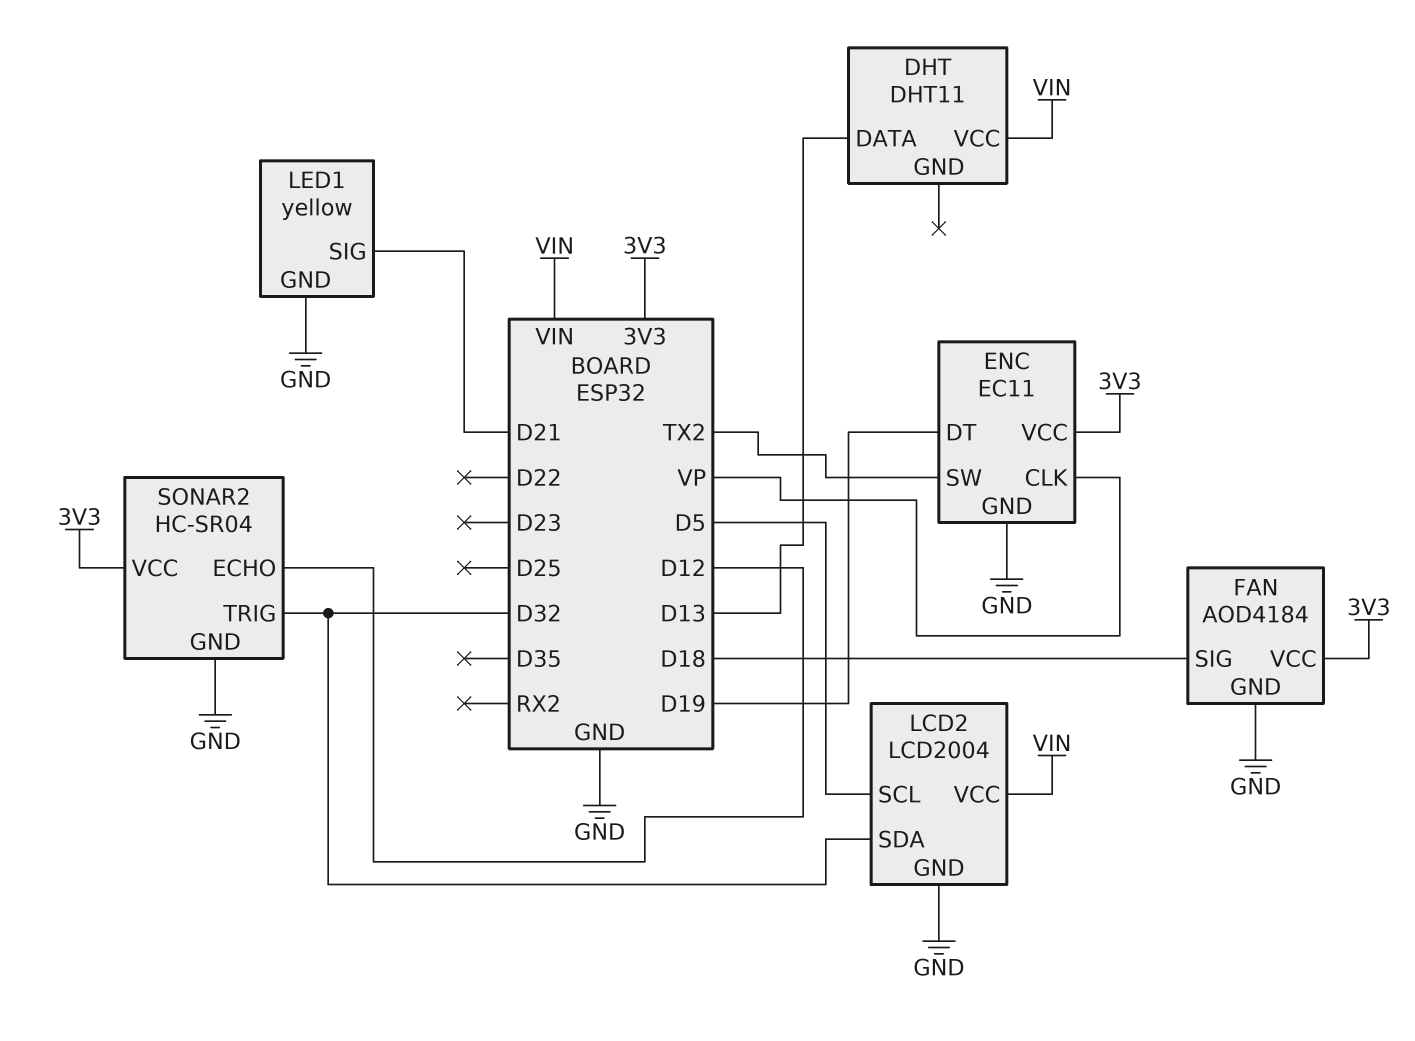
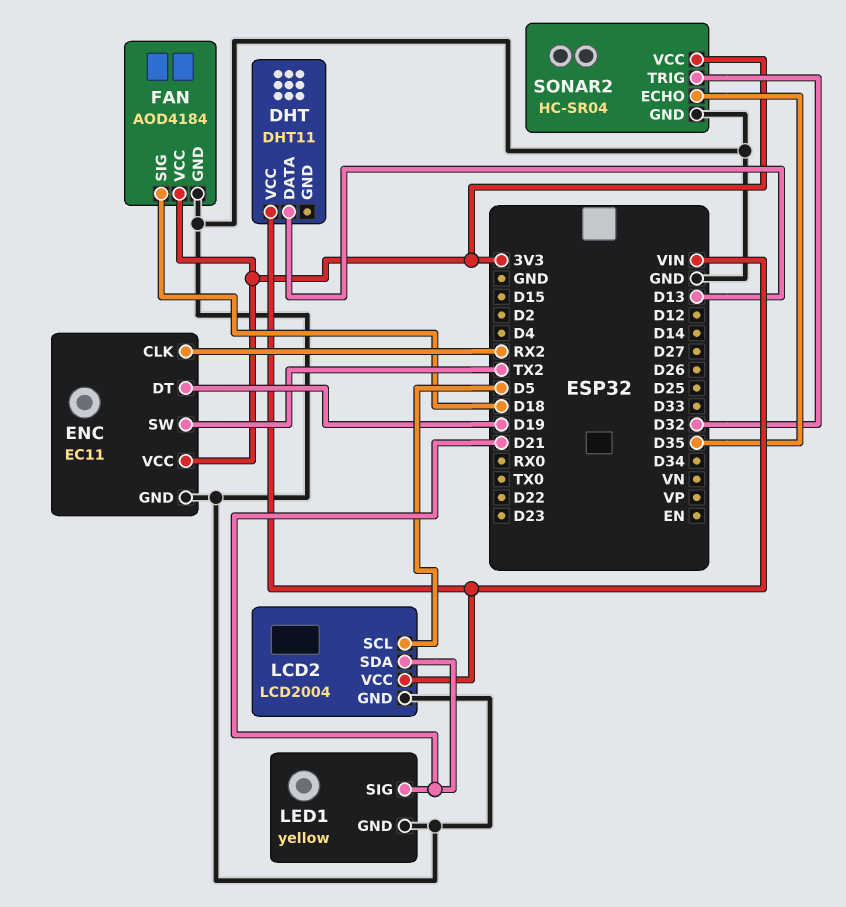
ENC pin CLK: VP -> RX2
LCD2 pin SDA: D32 -> D21
SONAR2 pin ECHO: D12 -> D35

